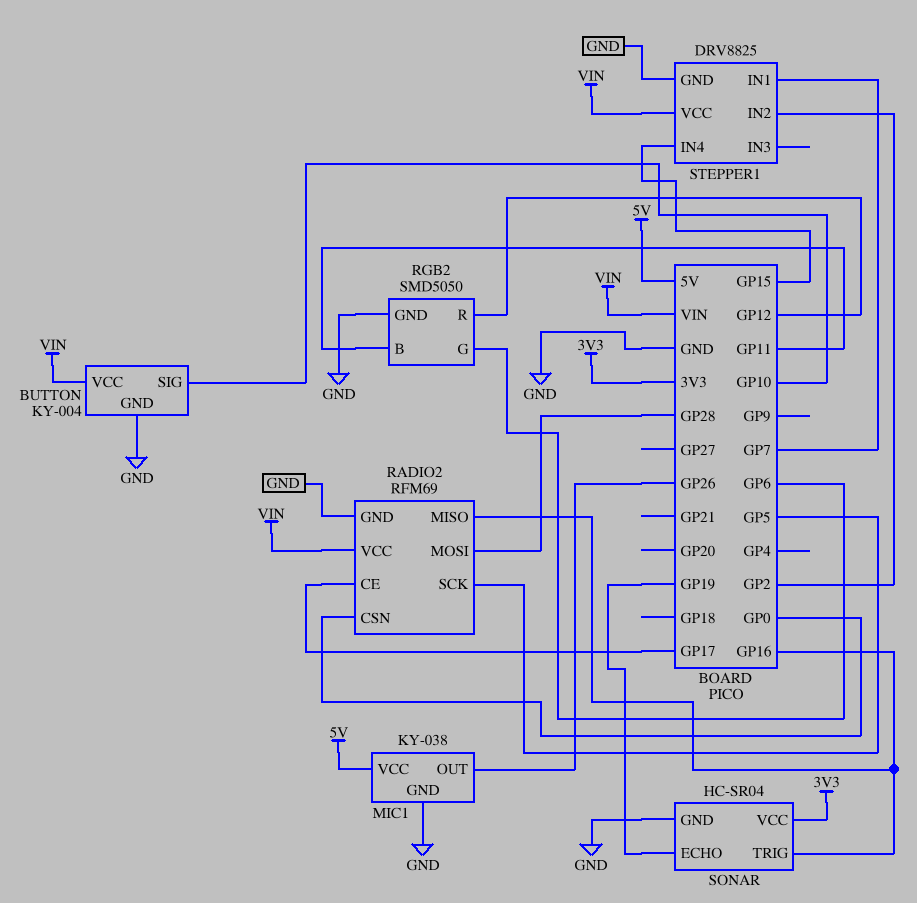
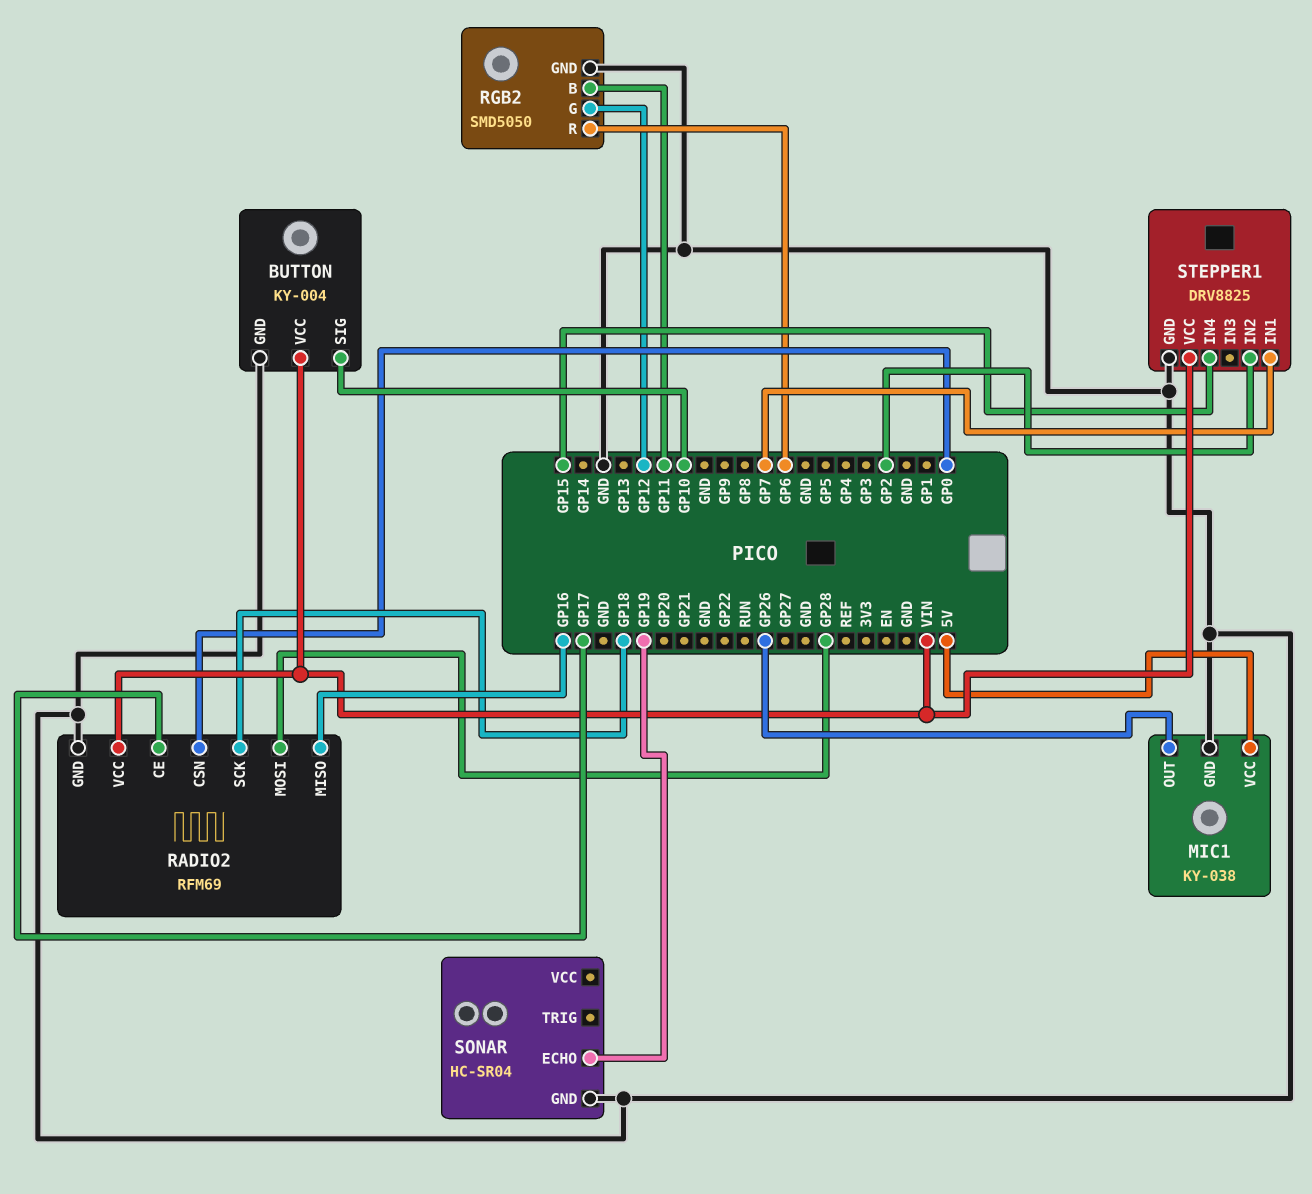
RADIO2 pin SCK: GP5 -> GP18
RGB2 pin G: GP6 -> GP12
RGB2 pin R: GP12 -> GP6
SONAR pin TRIG: GP16 -> none
SONAR pin VCC: 3V3 -> none

